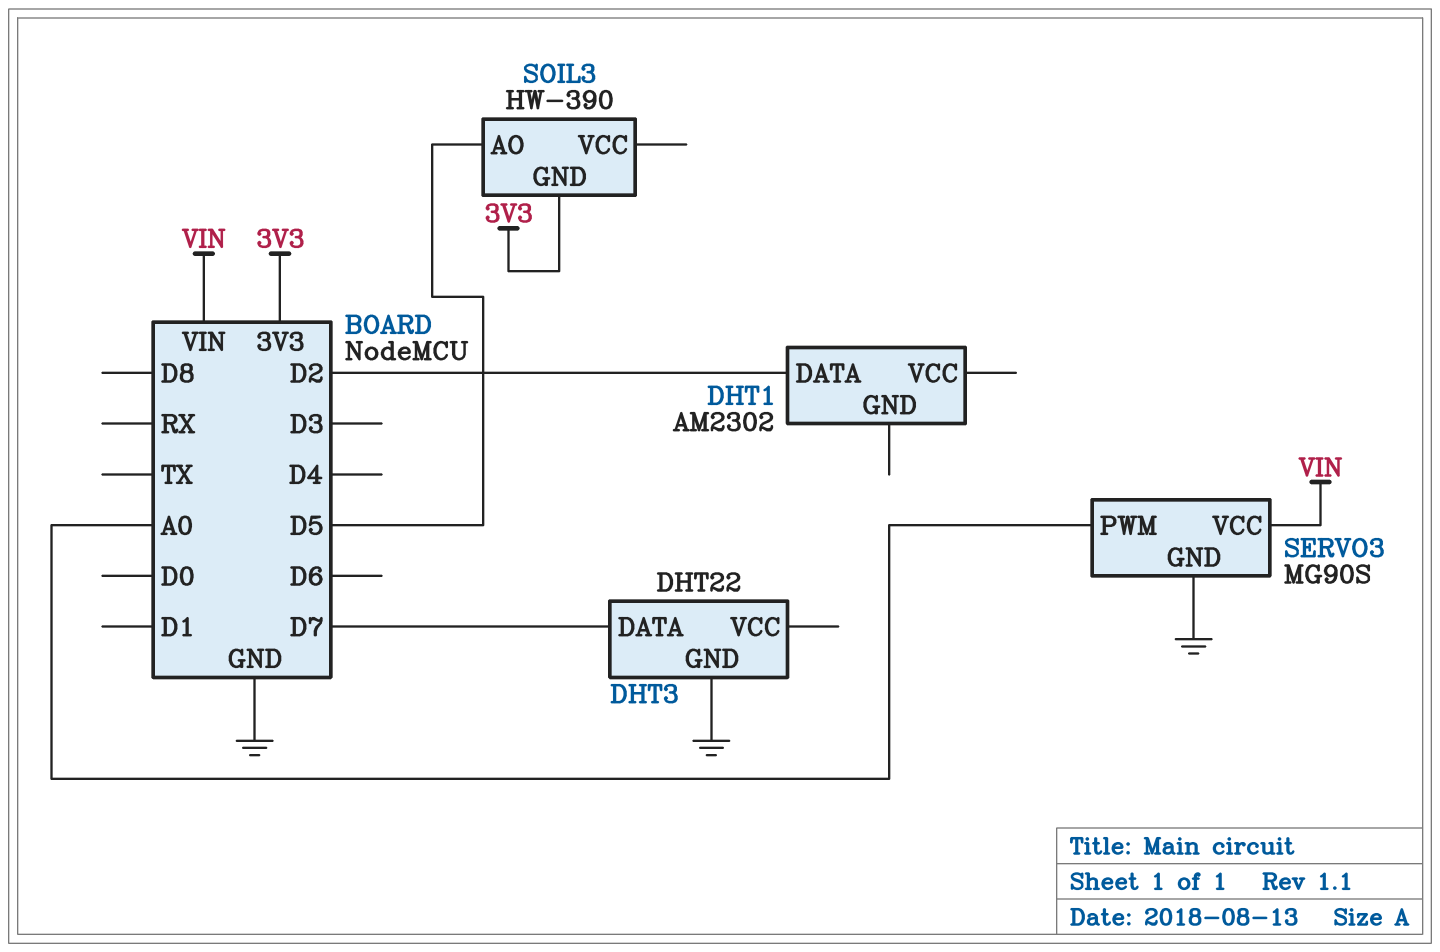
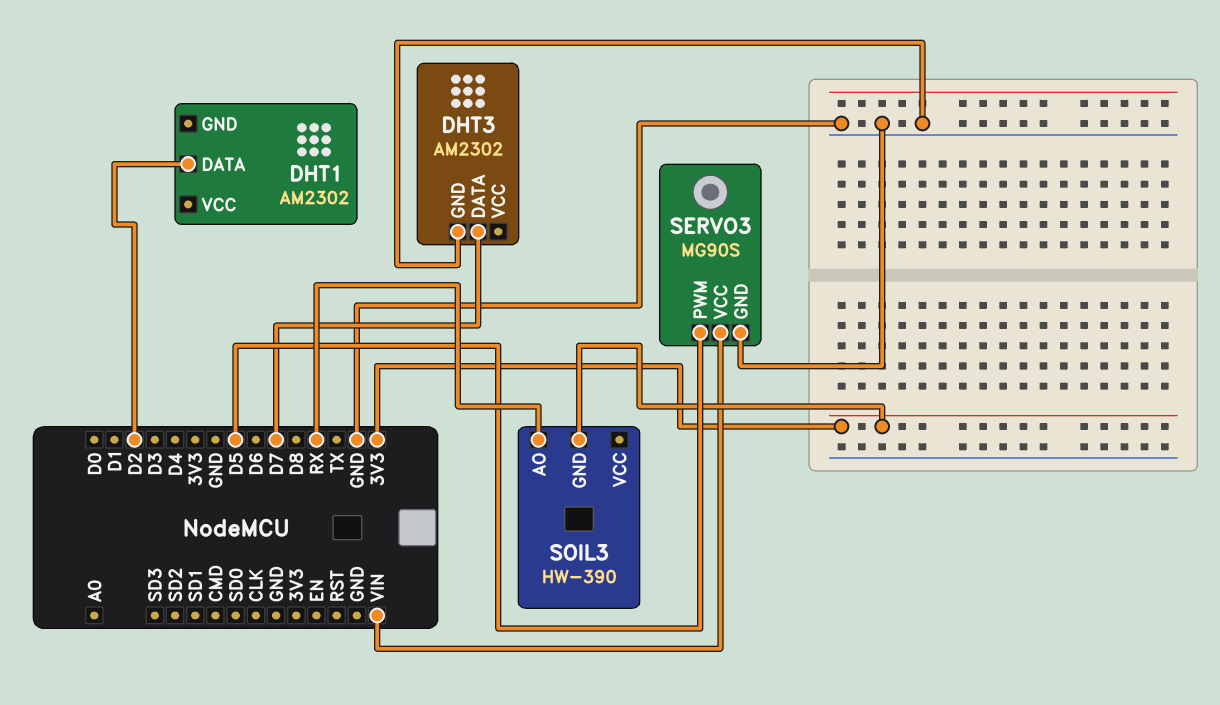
DHT3: DHT22 -> AM2302
SERVO3 pin PWM: A0 -> D5
SOIL3 pin AO: D5 -> RX

